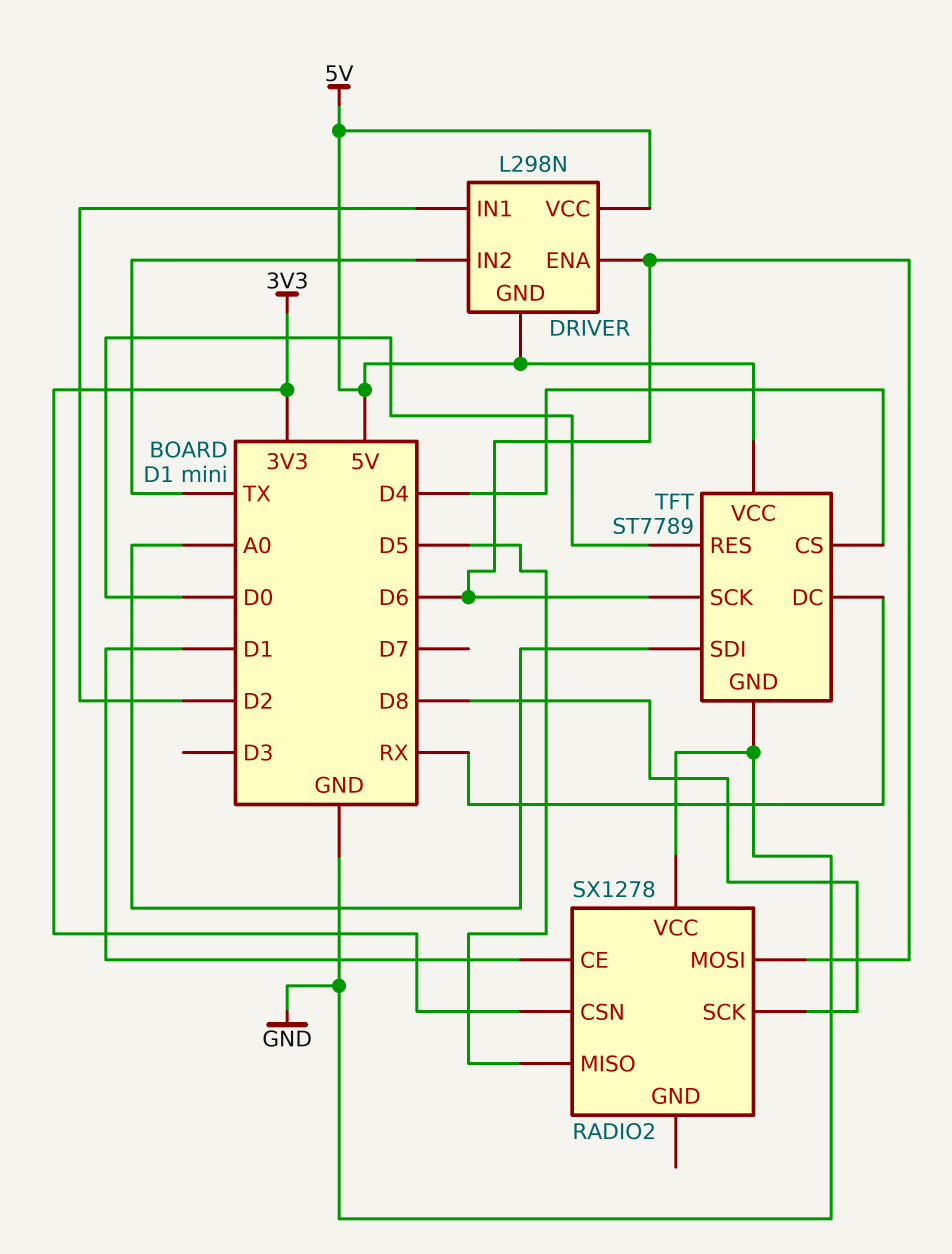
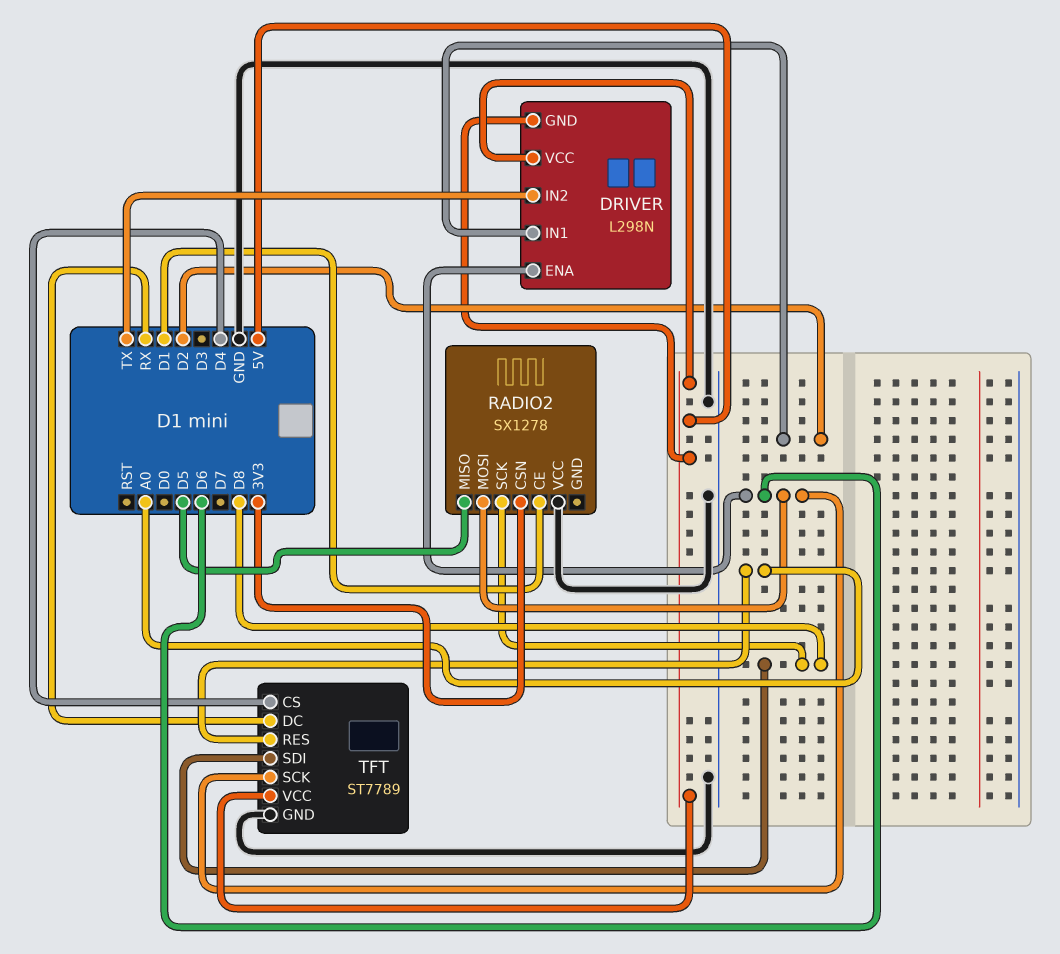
TFT pin RES: D0 -> A0
TFT pin SDI: A0 -> D8

